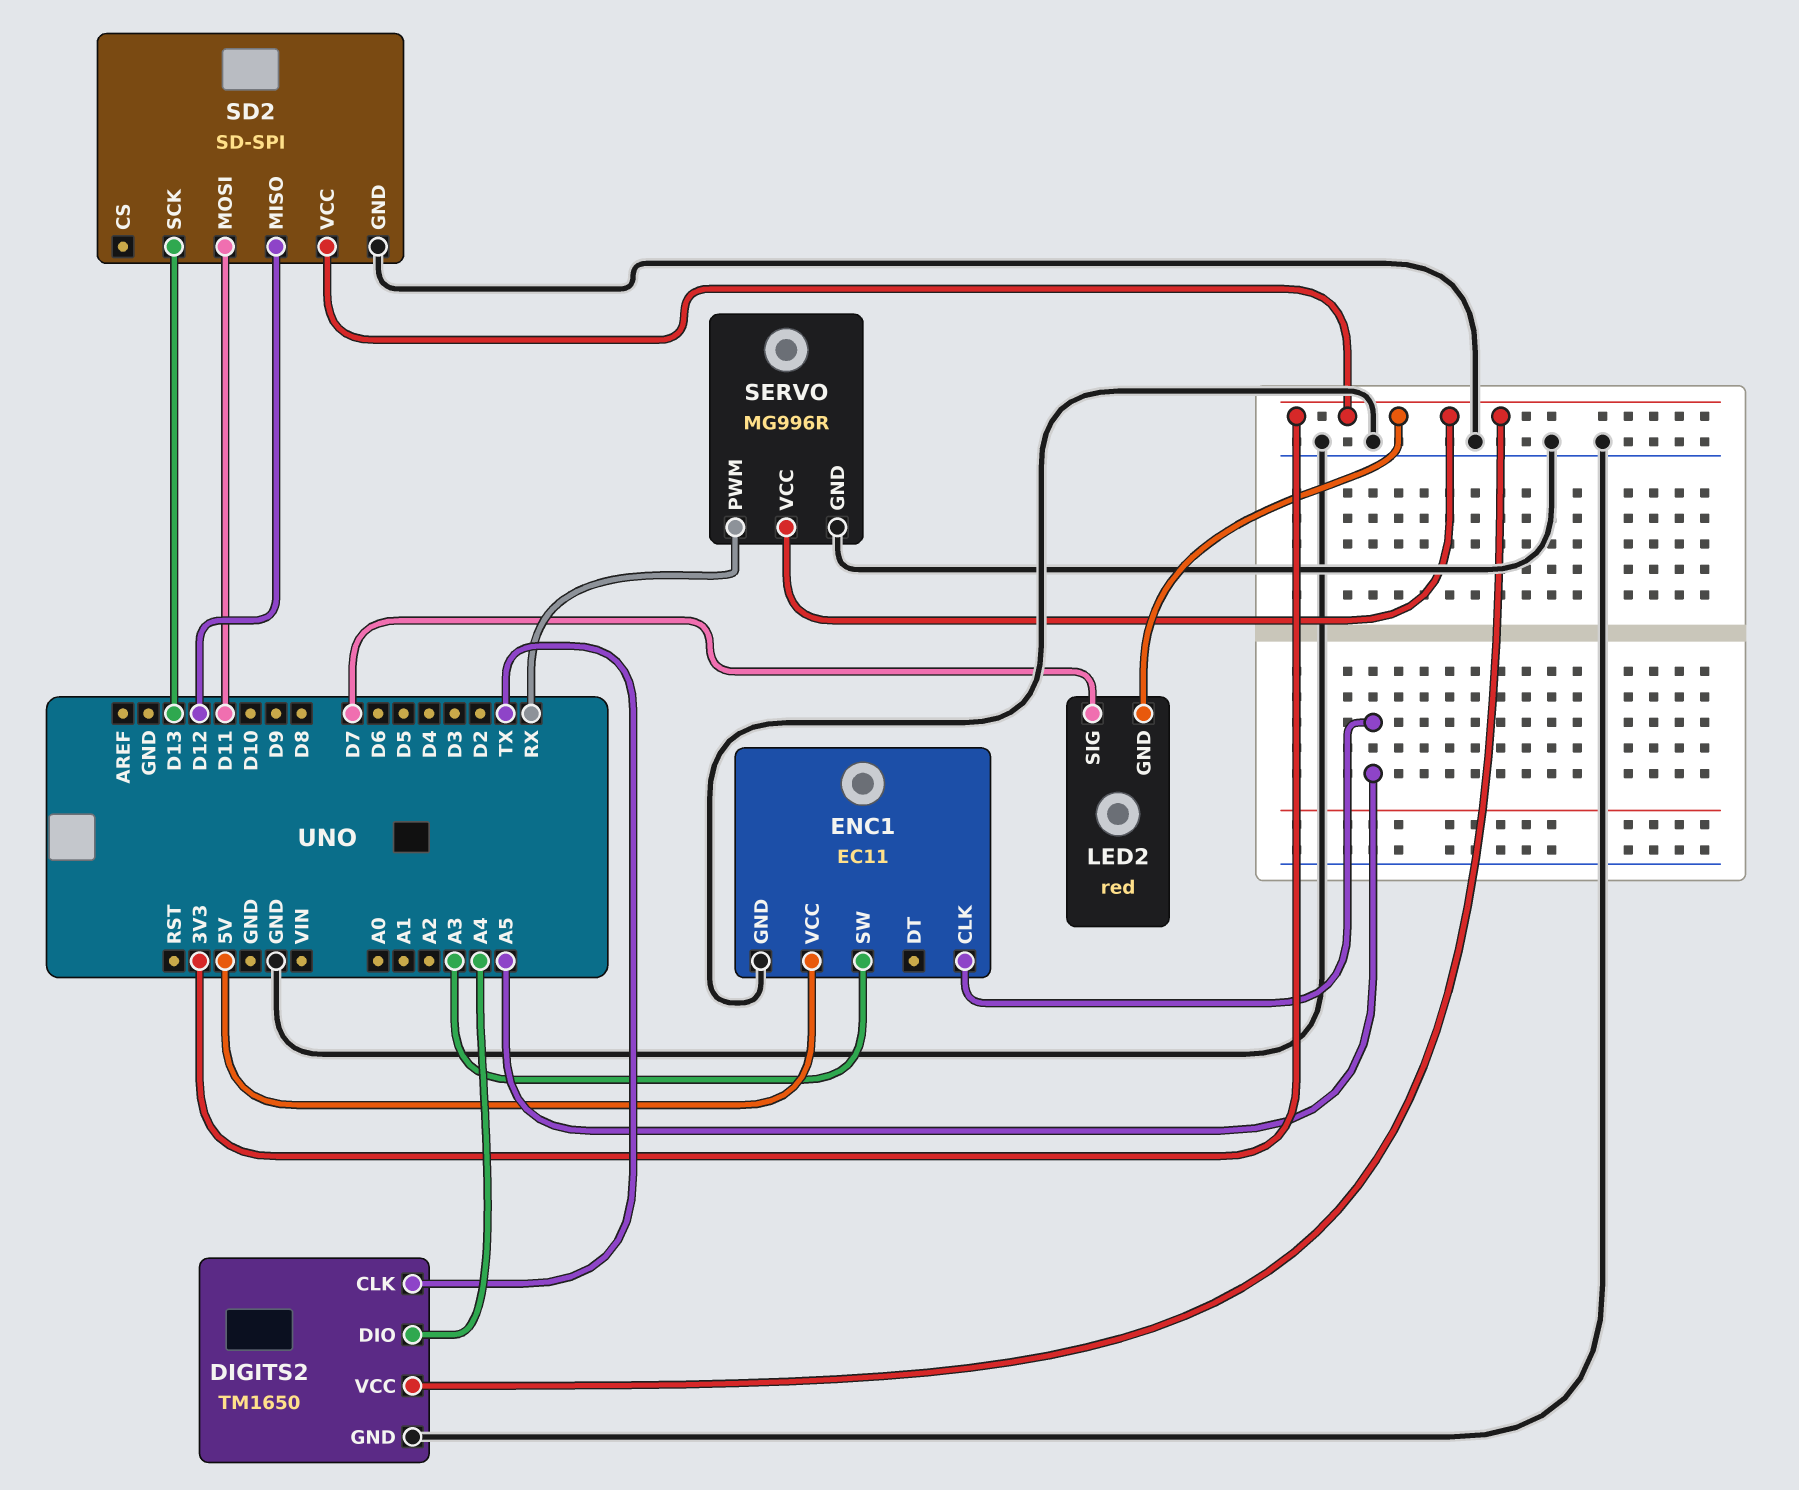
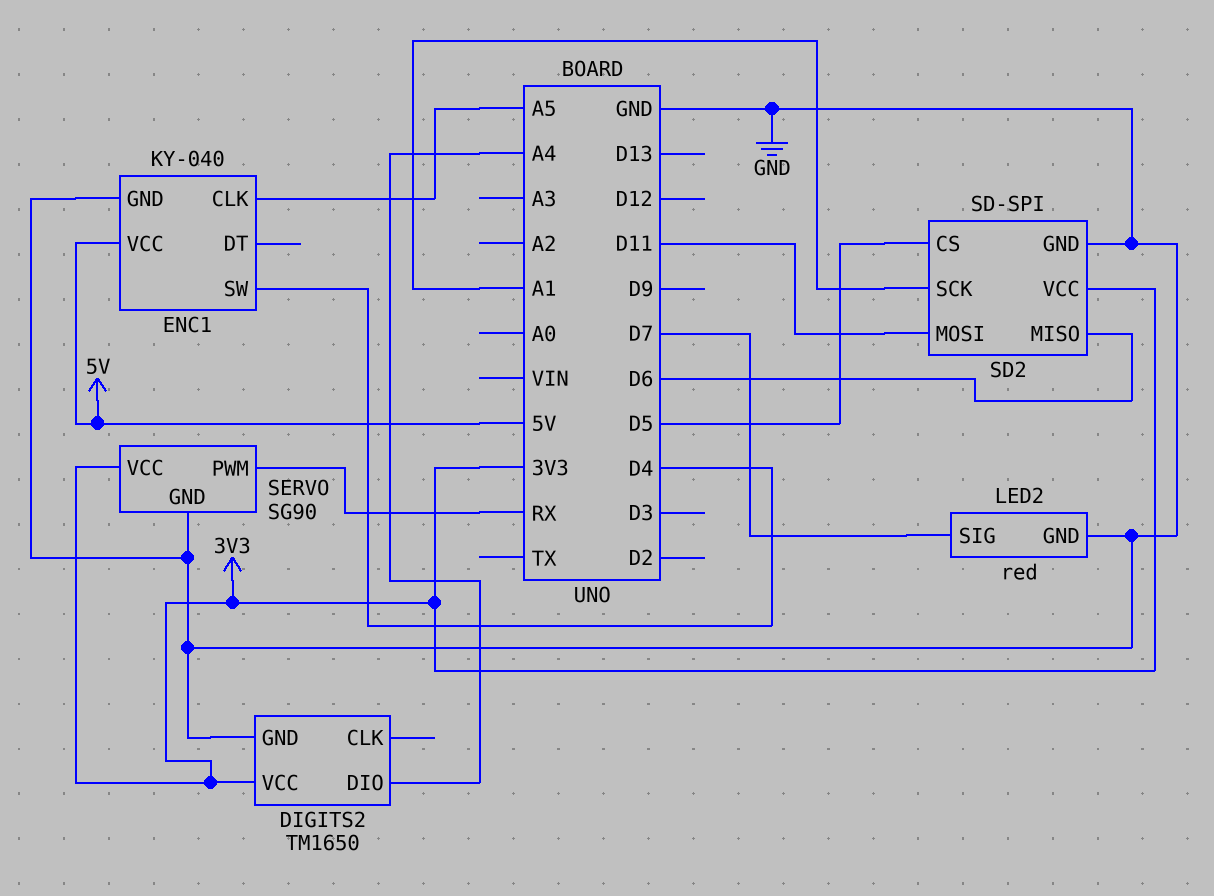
DIGITS2 pin CLK: TX -> none
ENC1: EC11 -> KY-040
ENC1 pin SW: A3 -> D4
LED2 pin GND: 3V3 -> GND
SD2 pin CS: none -> D5
SD2 pin MISO: D12 -> D6
SD2 pin SCK: D13 -> A1
SERVO: MG996R -> SG90

